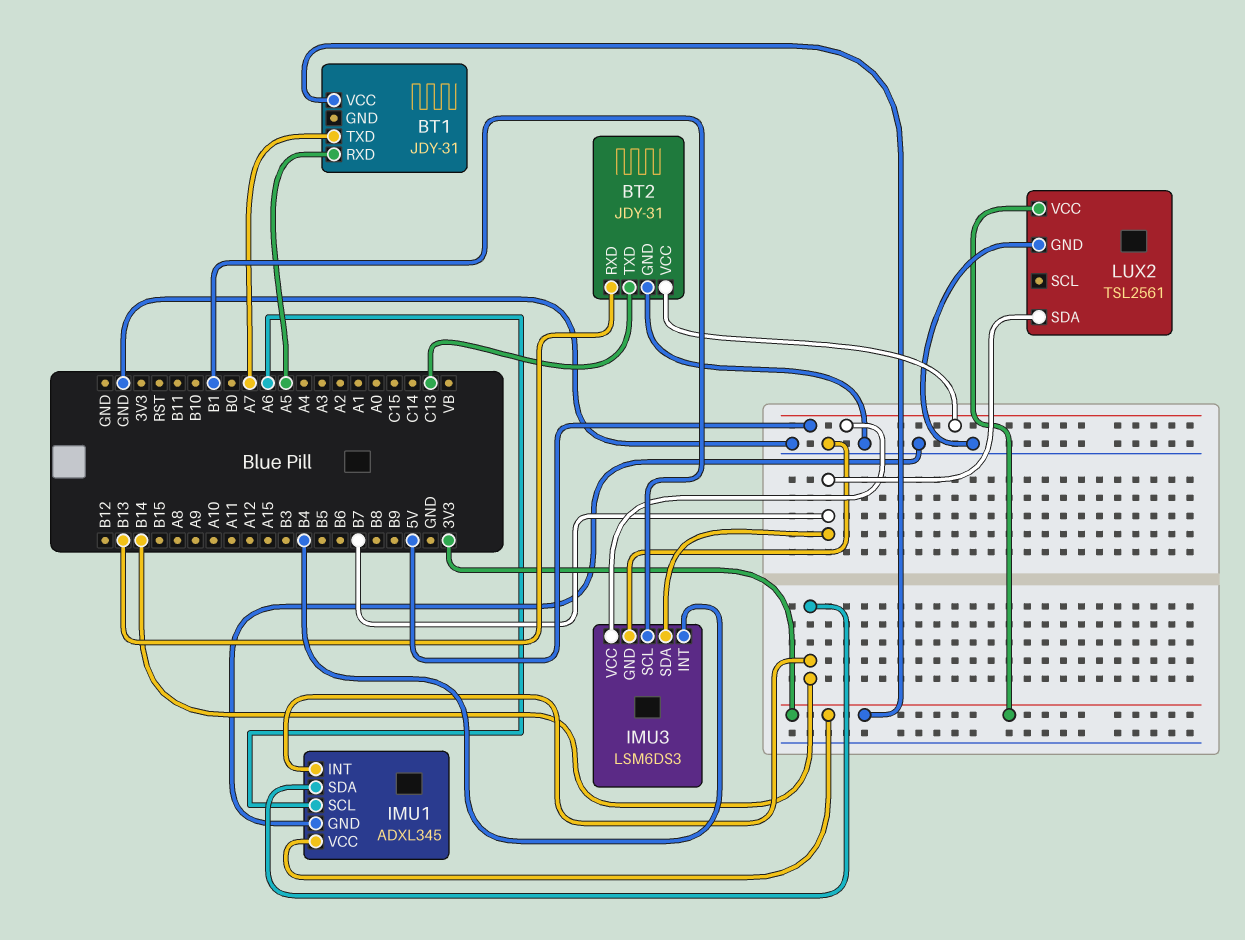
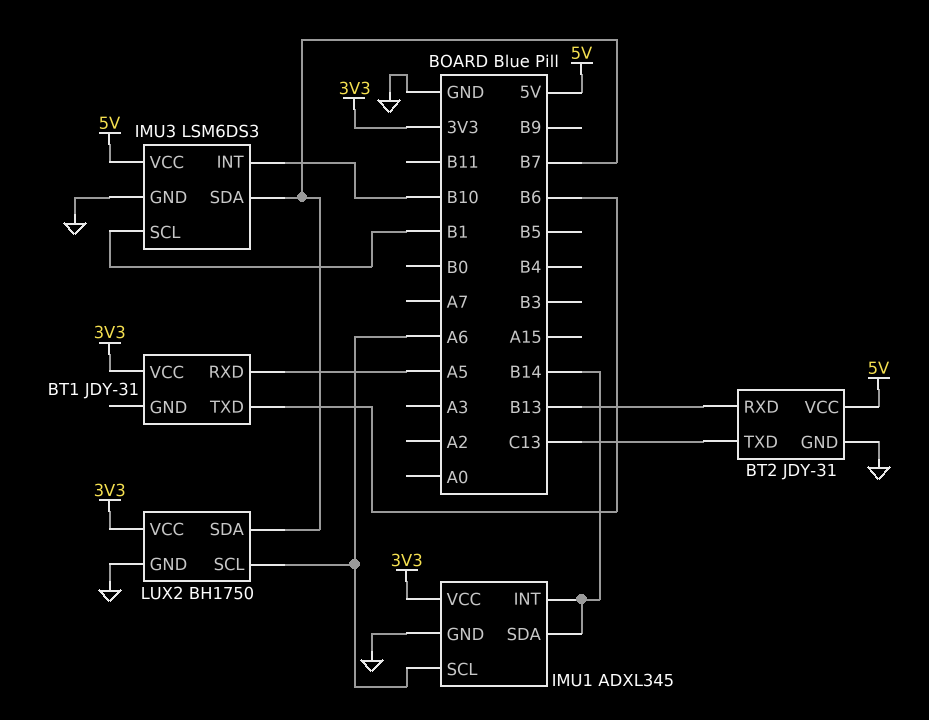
BT1 pin TXD: A7 -> B6
IMU3 pin INT: B4 -> B10
LUX2: TSL2561 -> BH1750
LUX2 pin SCL: none -> A6

